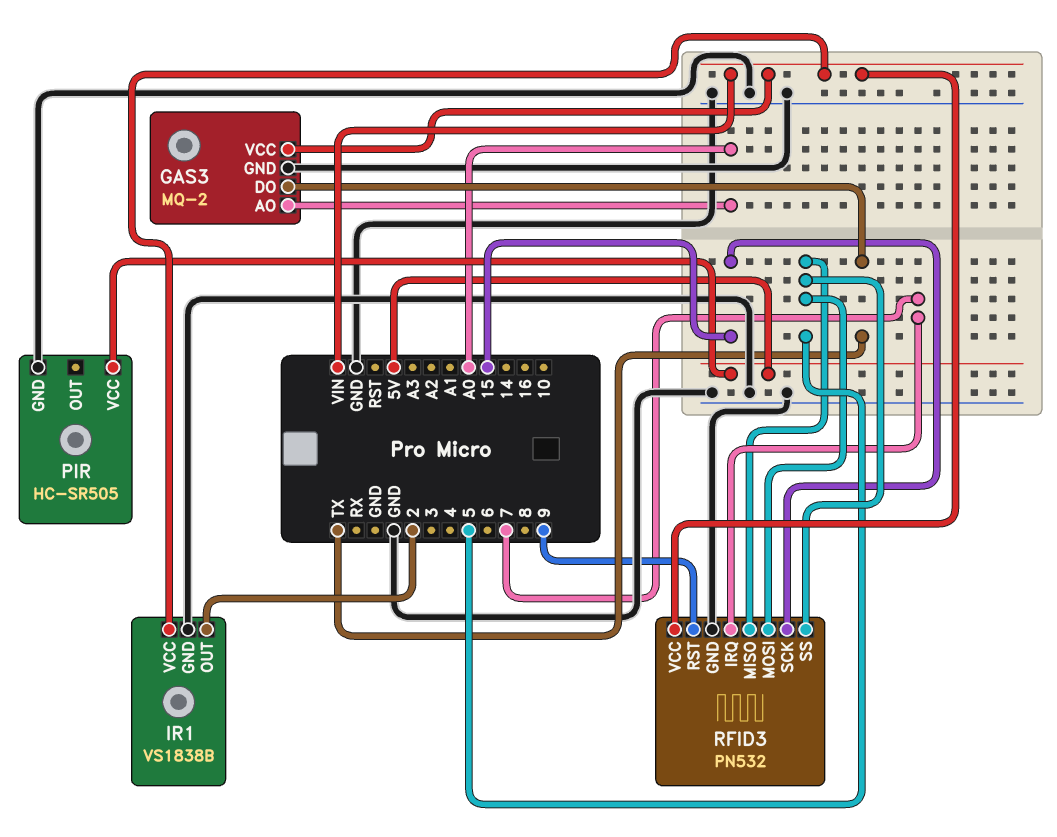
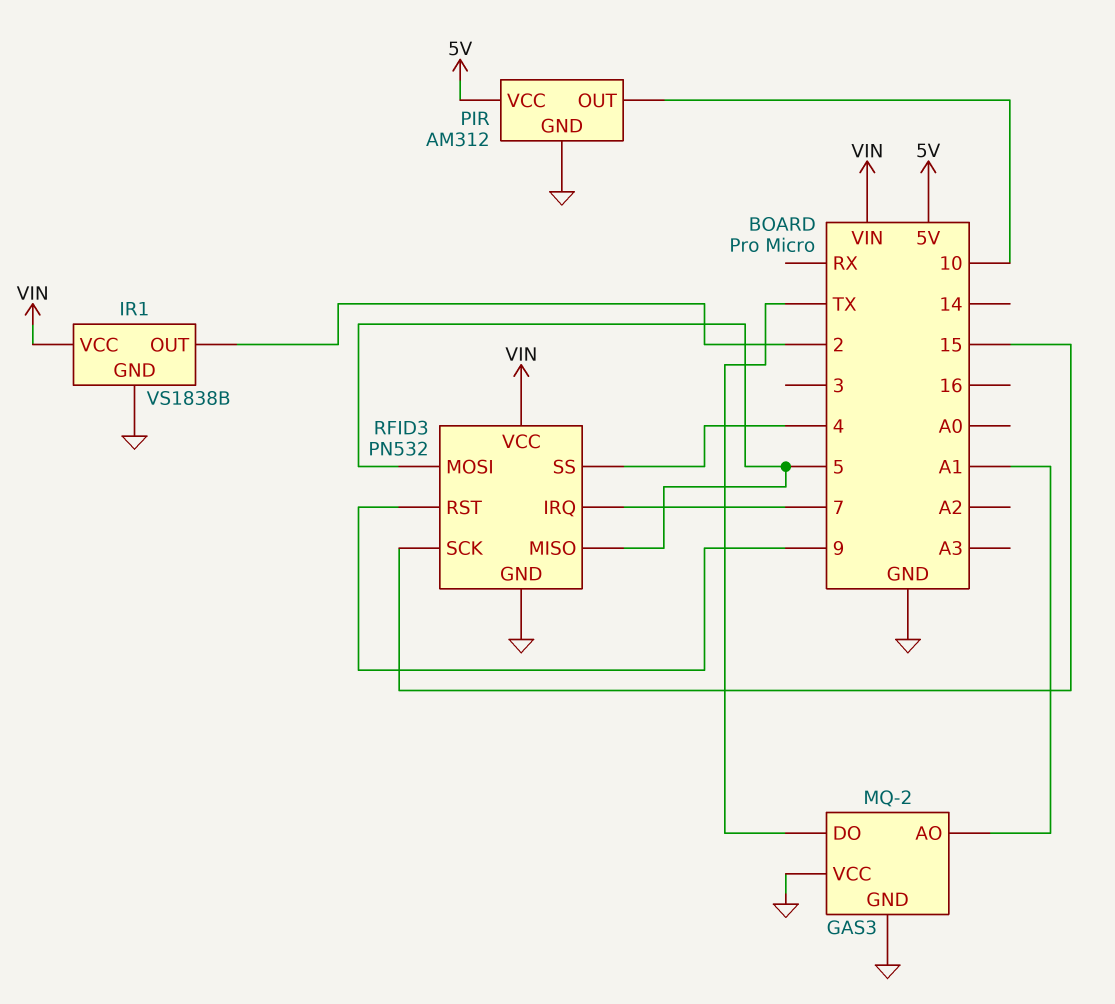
GAS3 pin AO: A0 -> A1
GAS3 pin VCC: VIN -> GND
PIR: HC-SR505 -> AM312
PIR pin OUT: none -> 10
RFID3 pin SS: 5 -> 4

